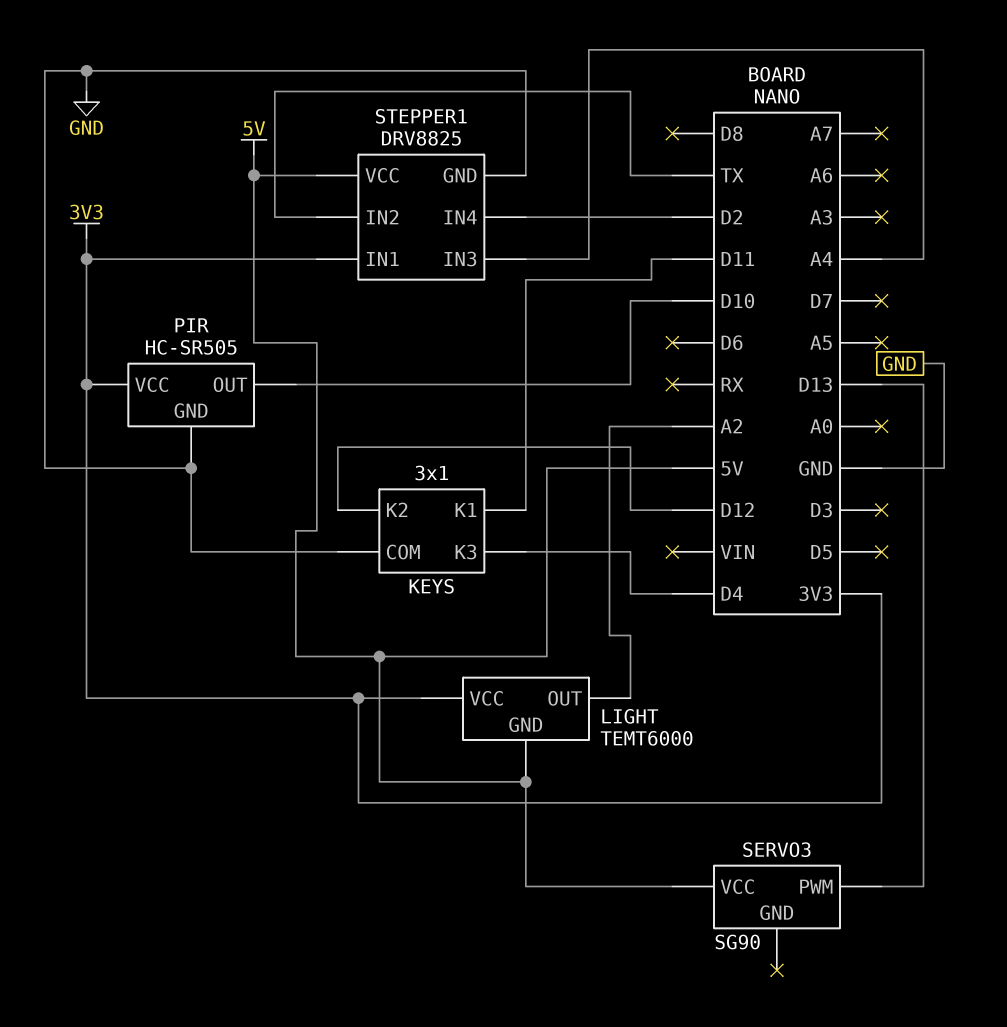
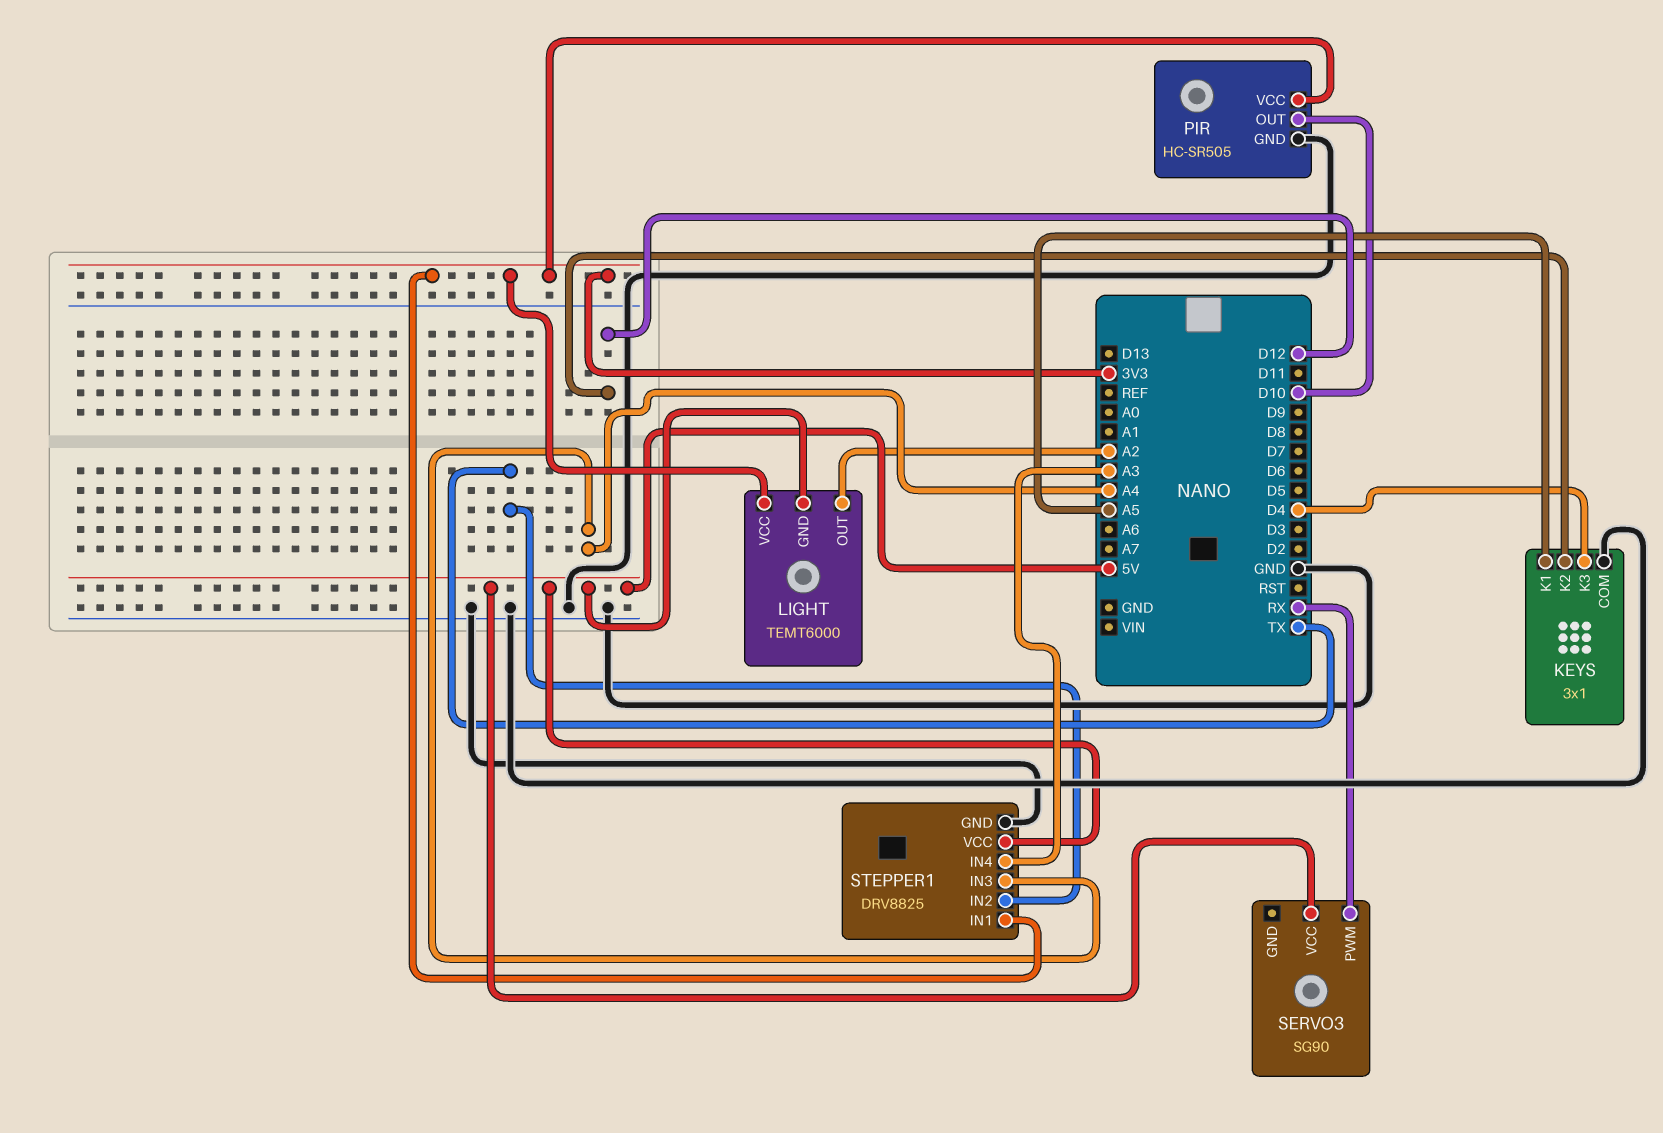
KEYS pin K1: D11 -> A5
SERVO3 pin PWM: D13 -> RX
STEPPER1 pin IN4: D2 -> A3

